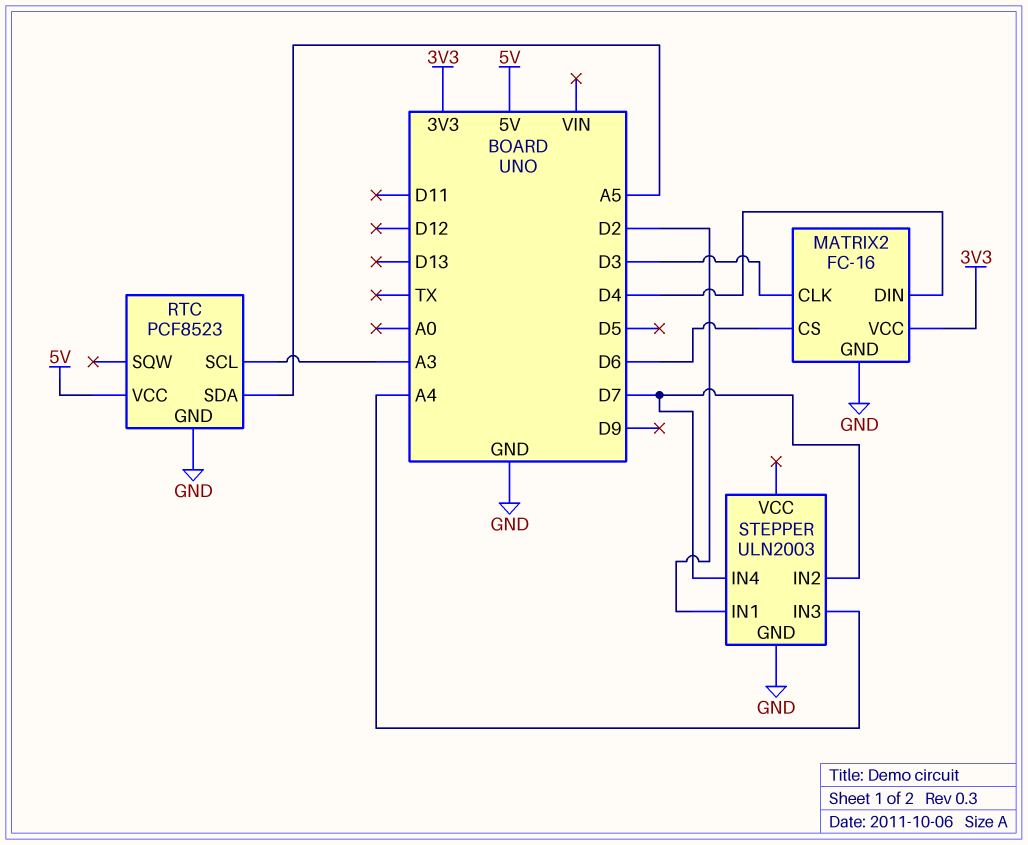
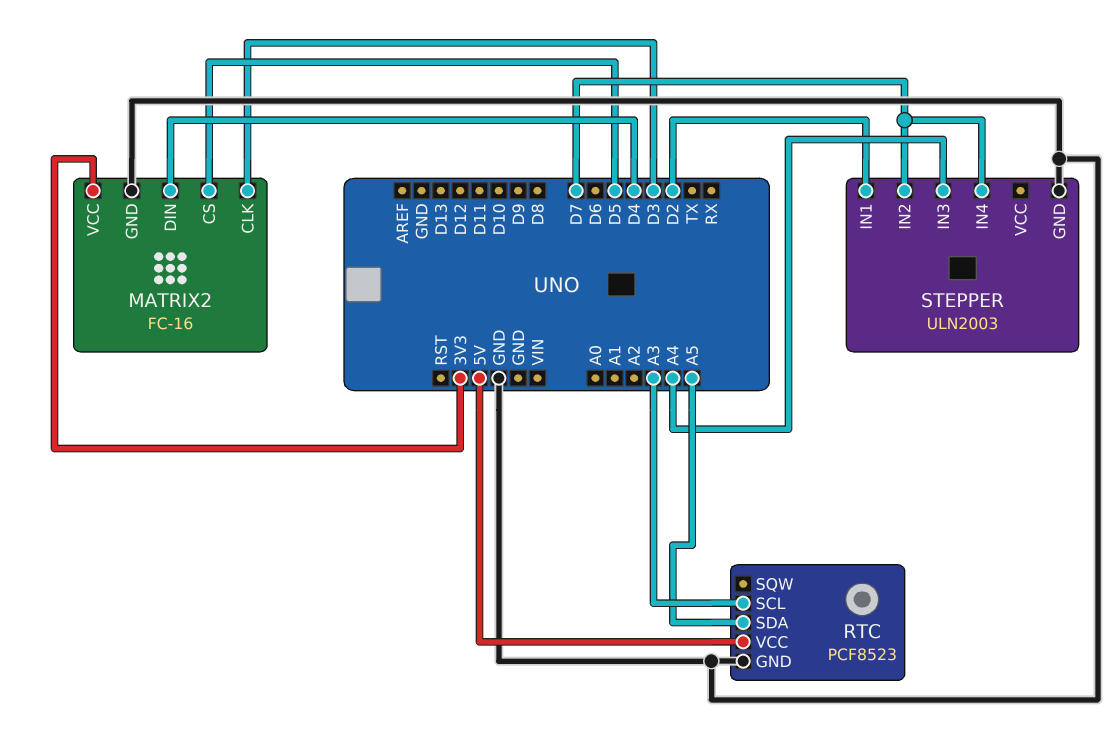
MATRIX2 pin CS: D6 -> D5

